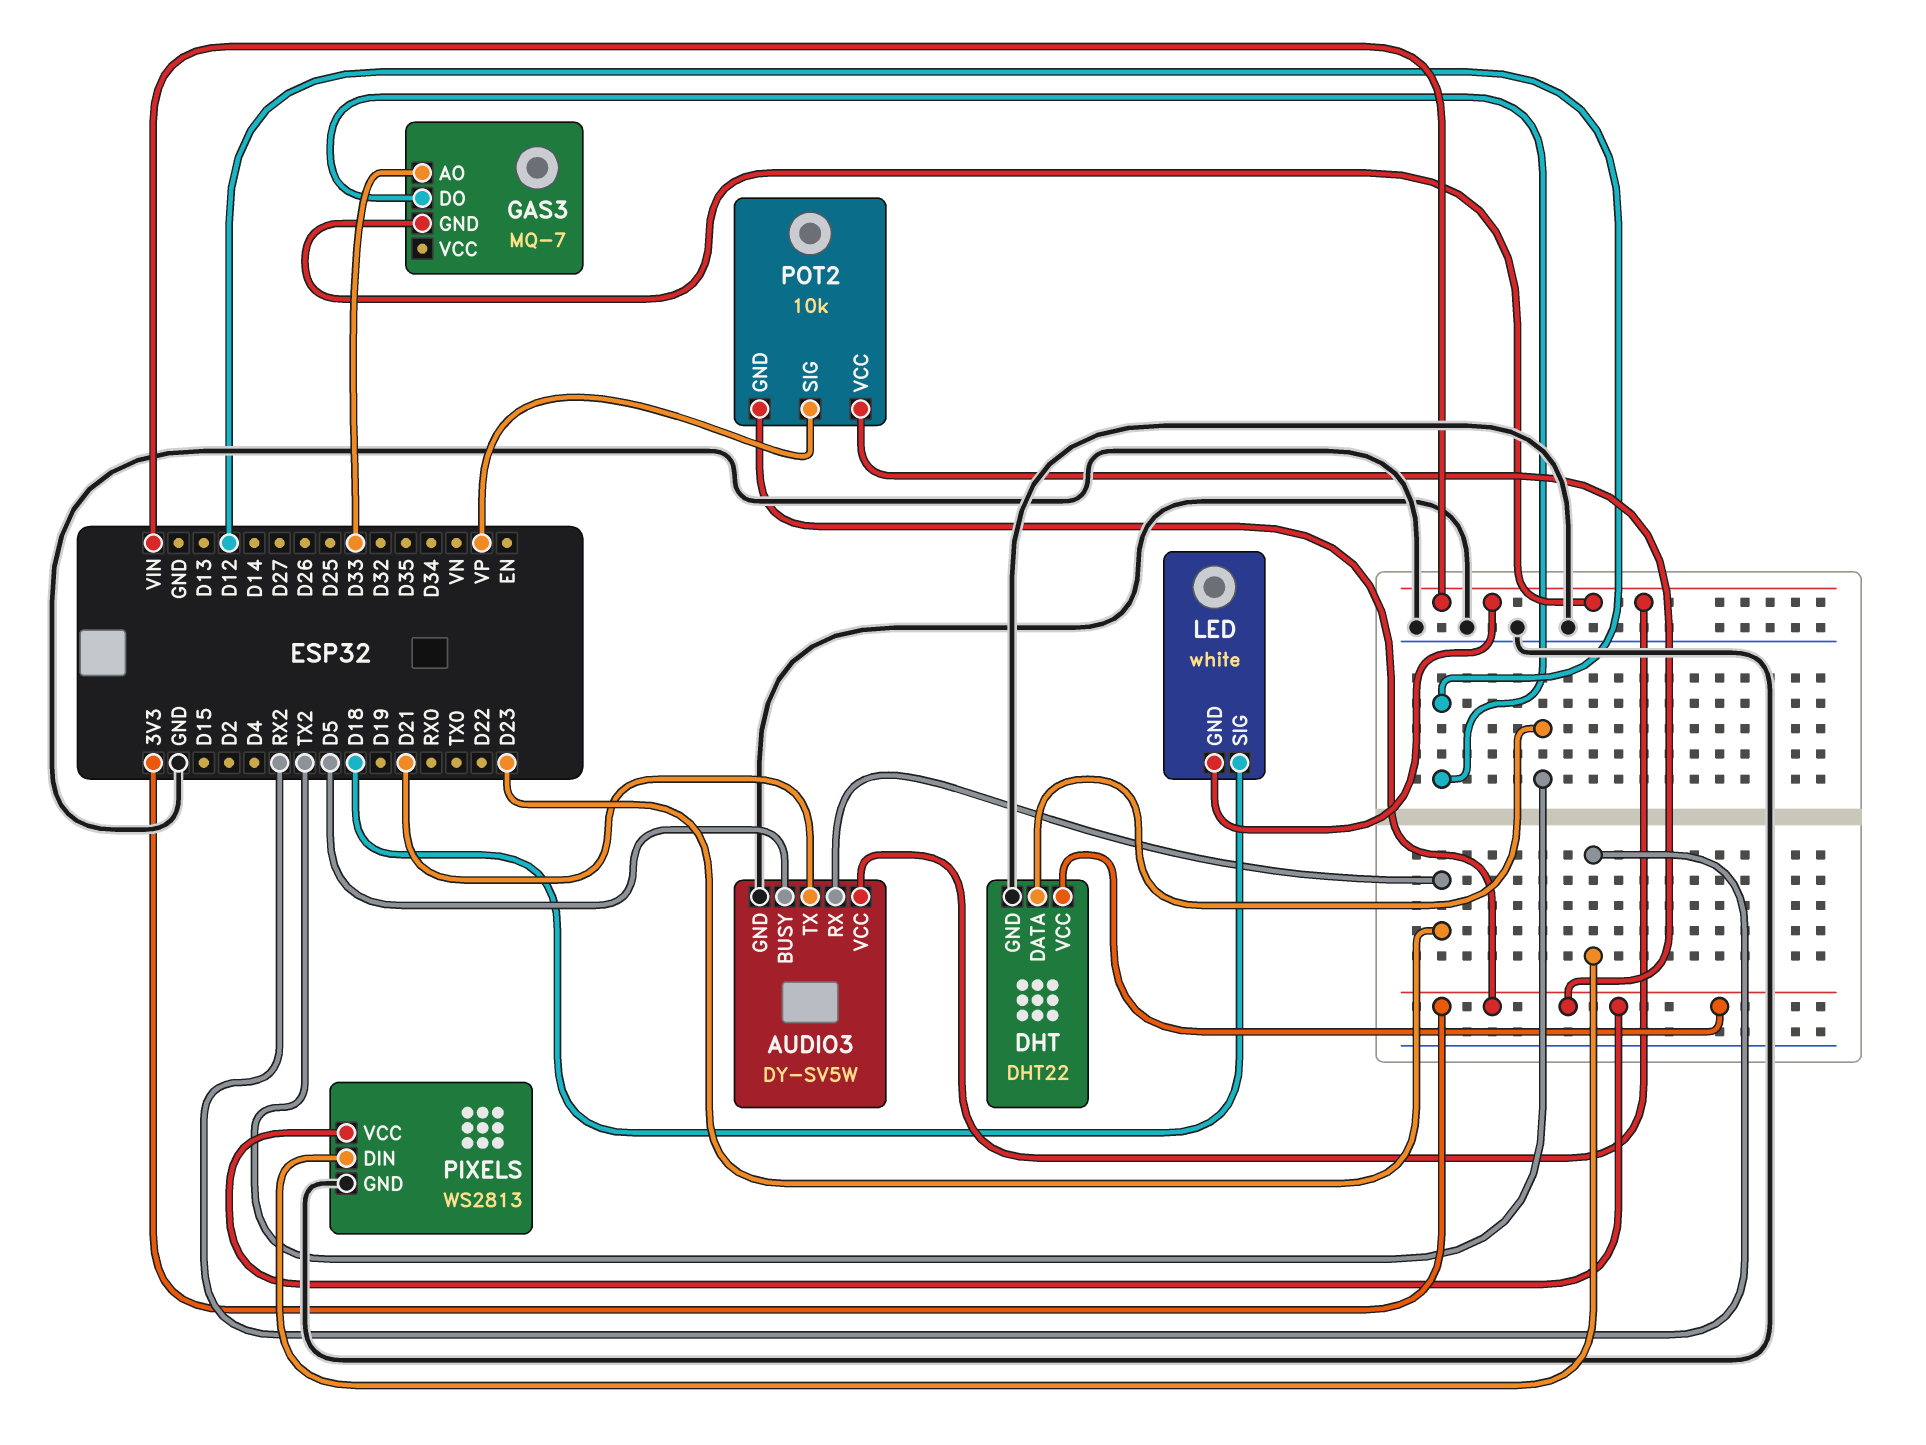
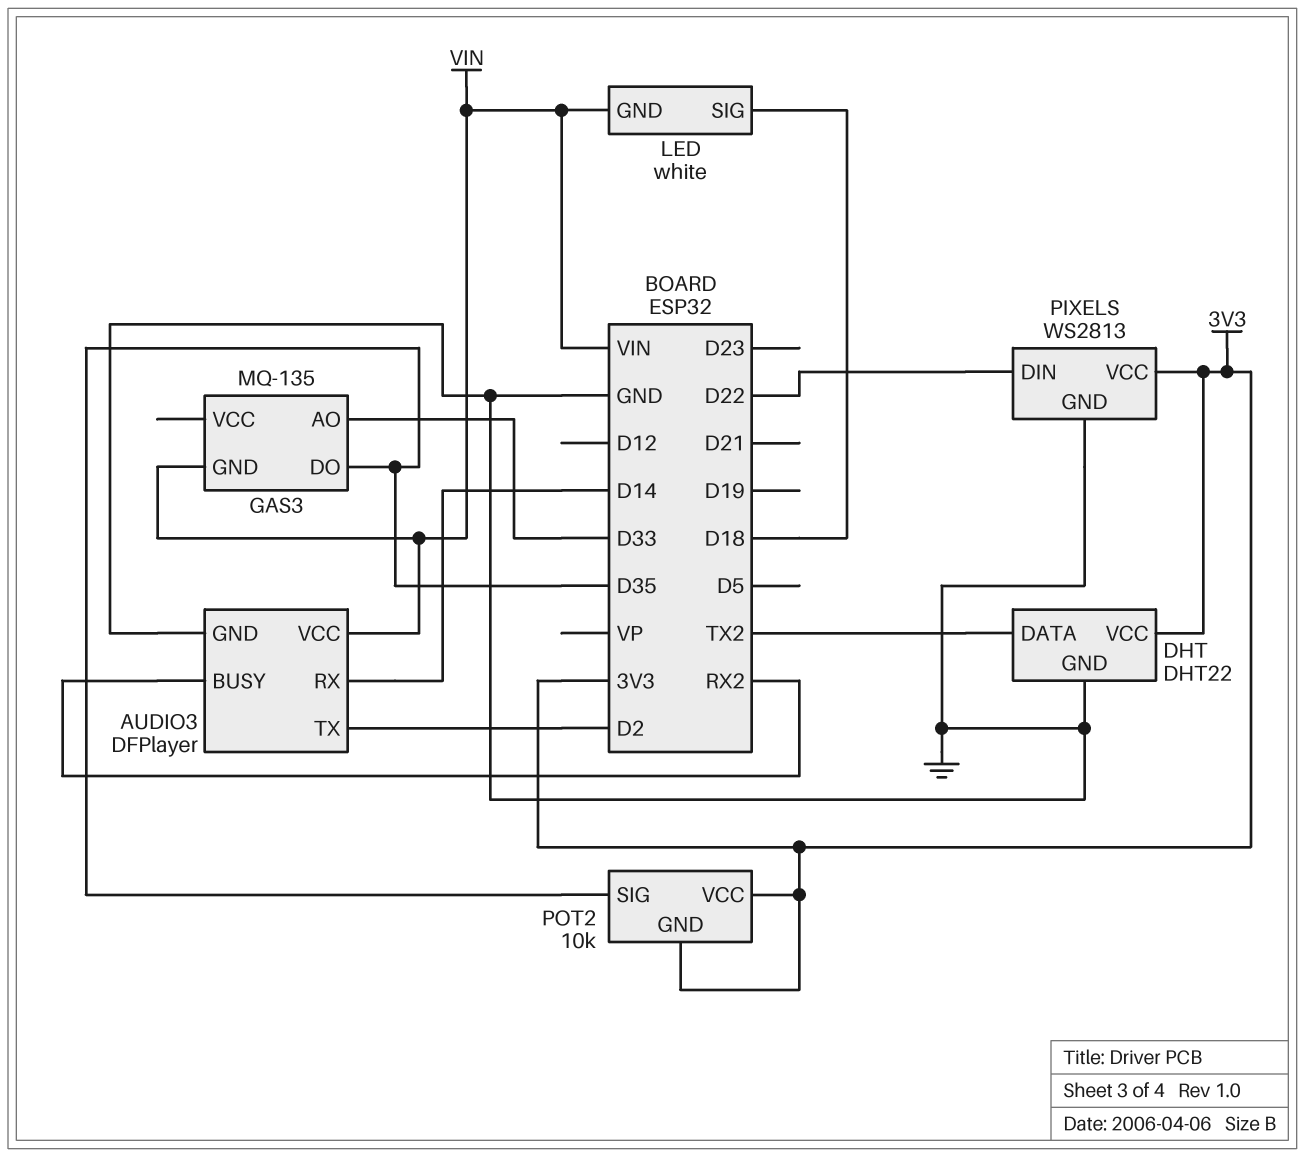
AUDIO3: DY-SV5W -> DFPlayer
AUDIO3 pin BUSY: D5 -> RX2
AUDIO3 pin RX: D23 -> D14
AUDIO3 pin TX: D21 -> D2
GAS3: MQ-7 -> MQ-135
GAS3 pin DO: D12 -> D35
PIXELS pin DIN: RX2 -> D22
POT2 pin SIG: VP -> D35

